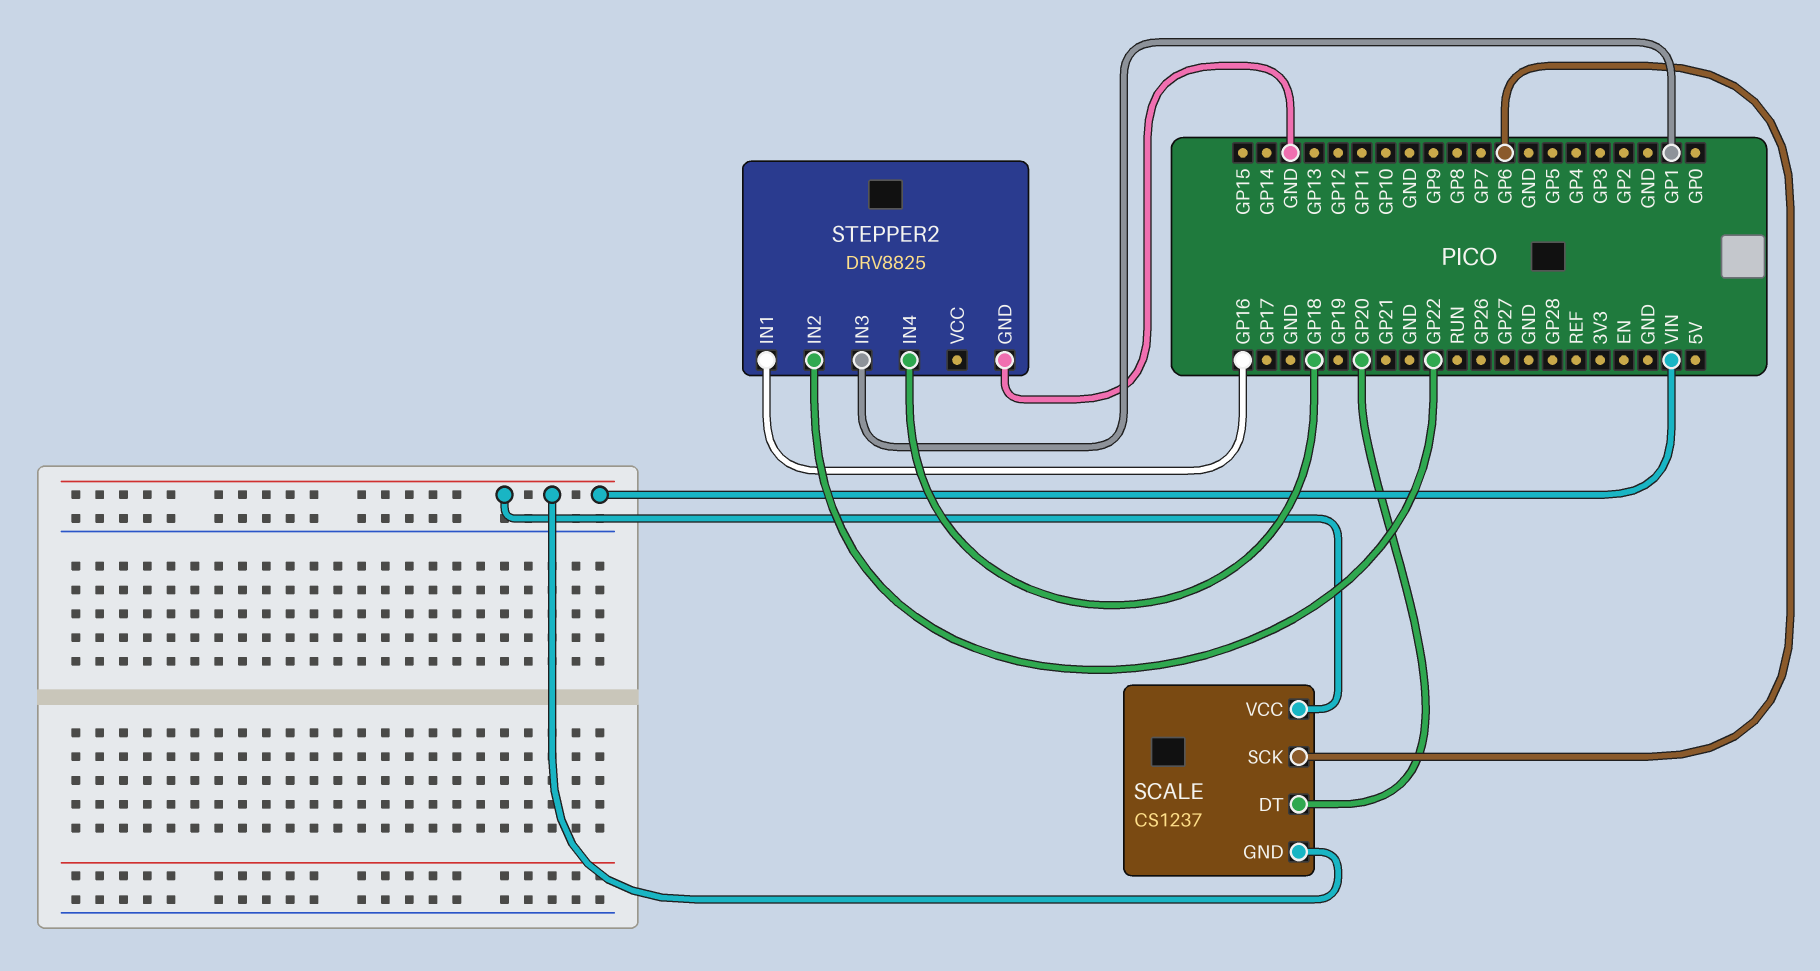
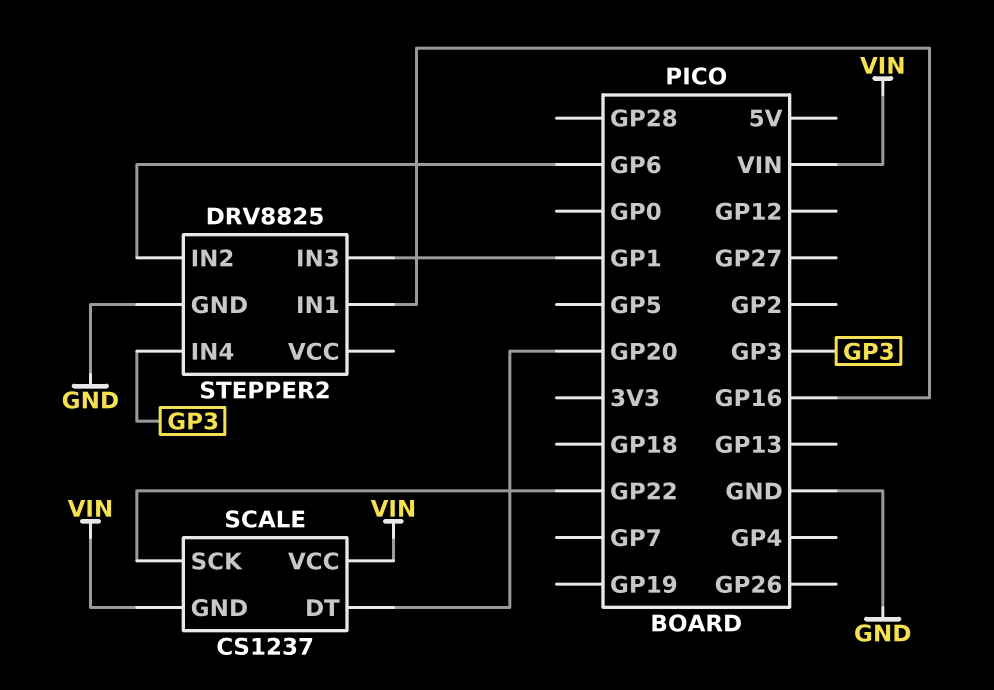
SCALE pin SCK: GP6 -> GP22
STEPPER2 pin IN2: GP22 -> GP6
STEPPER2 pin IN4: GP18 -> GP3

